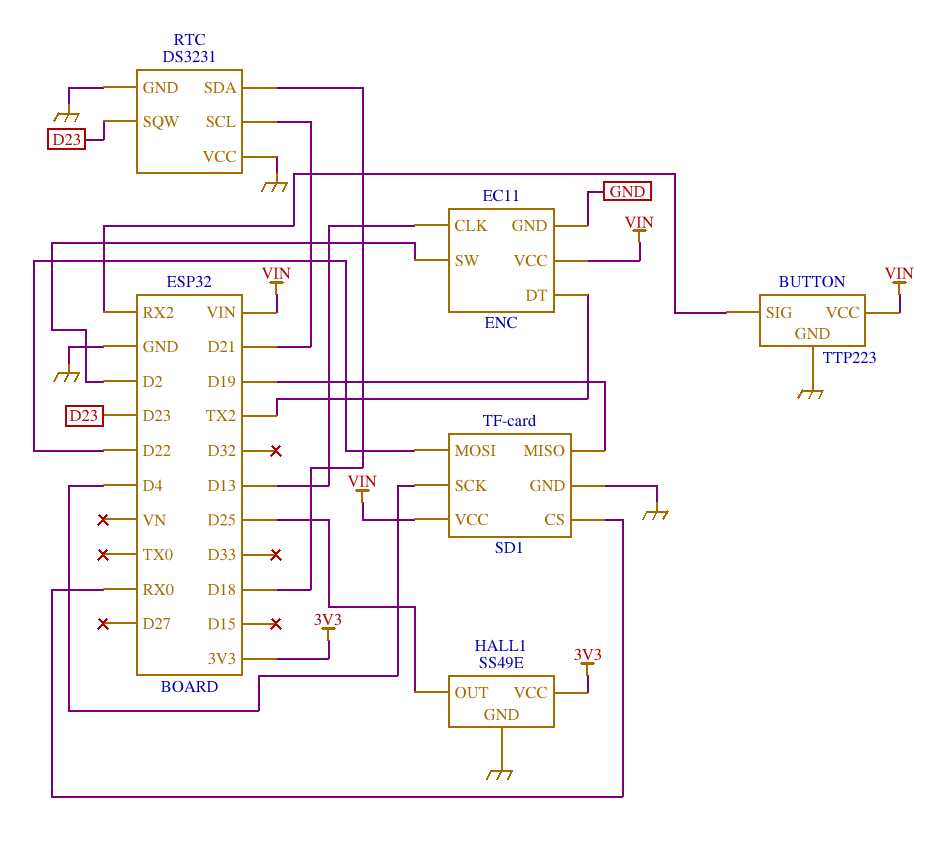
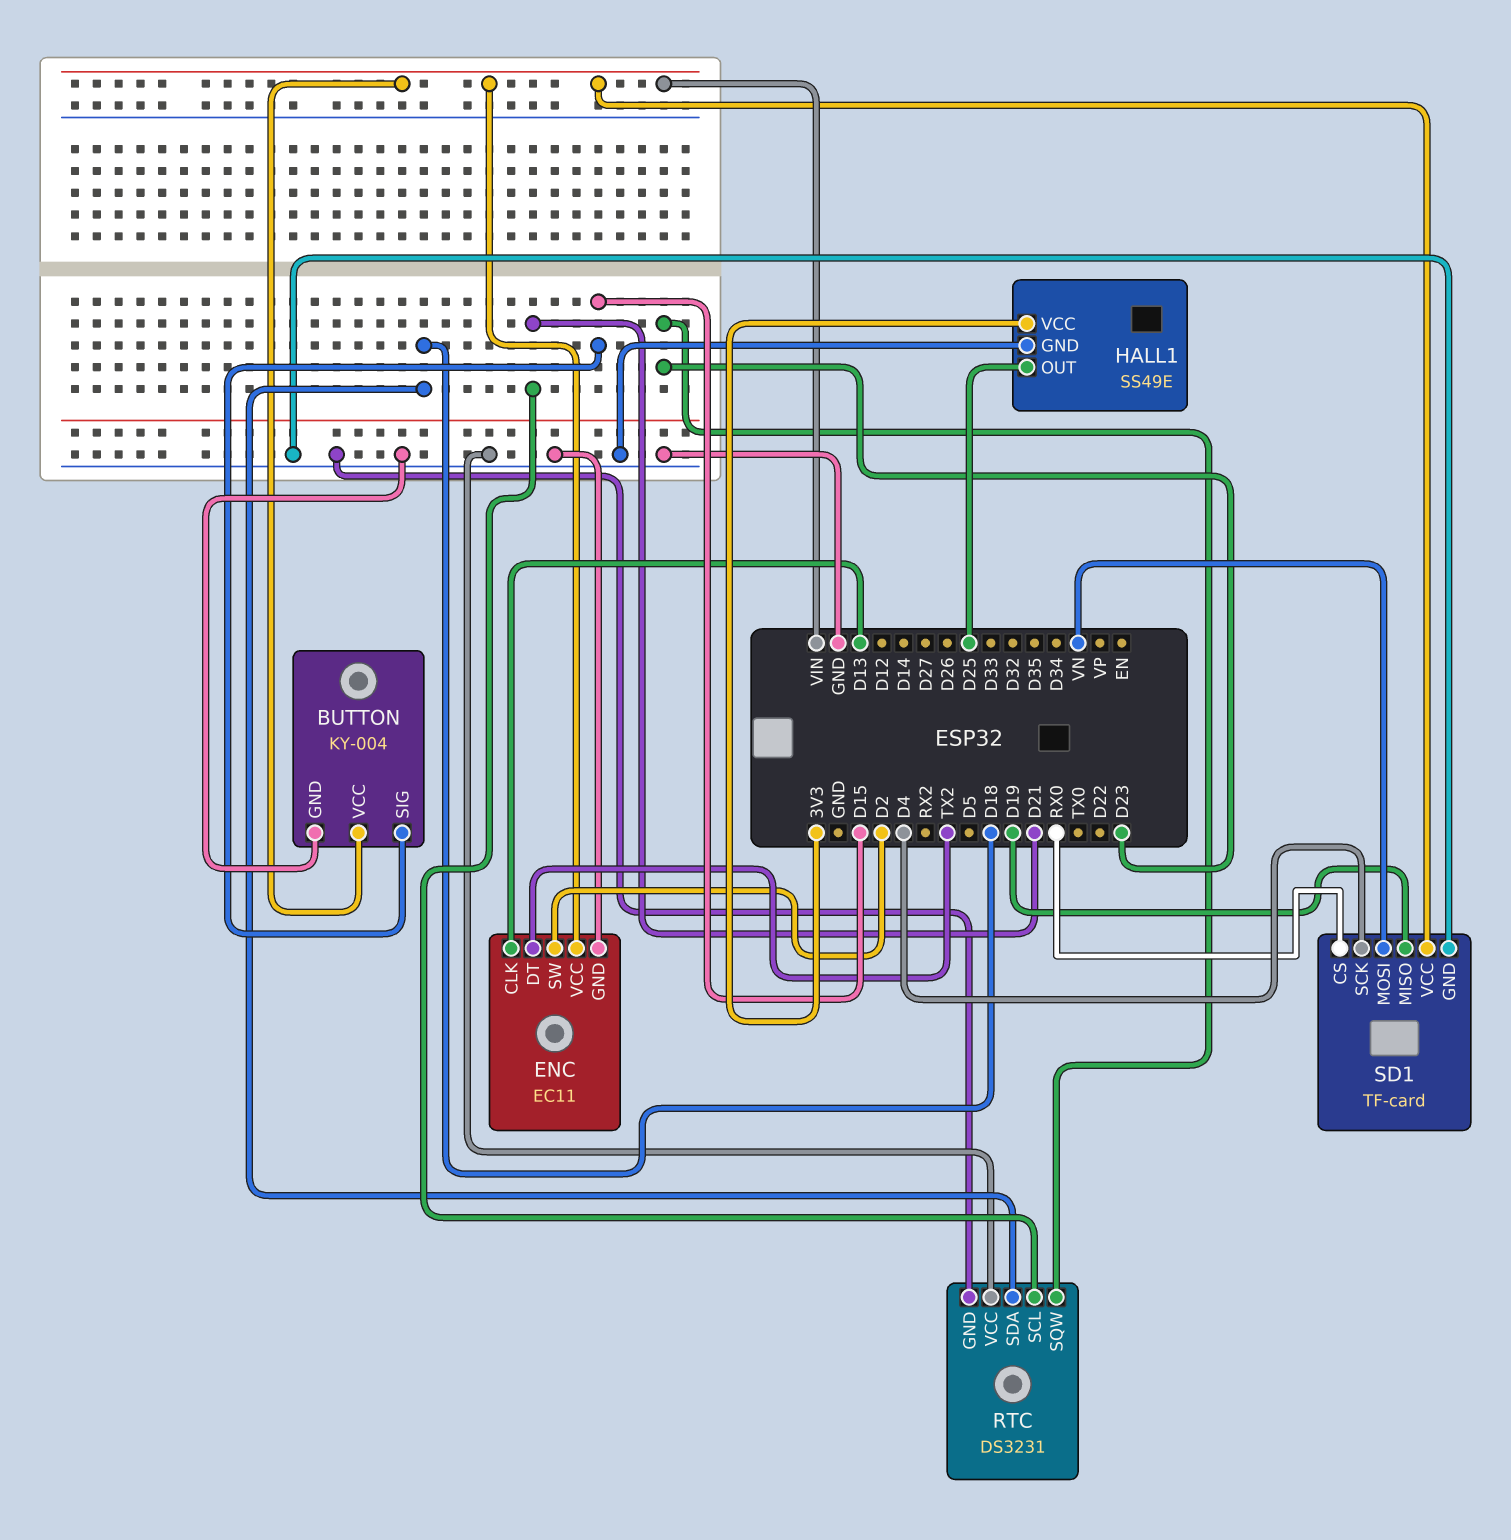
BUTTON: TTP223 -> KY-004
BUTTON pin SIG: RX2 -> D15
SD1 pin MOSI: D22 -> VN

